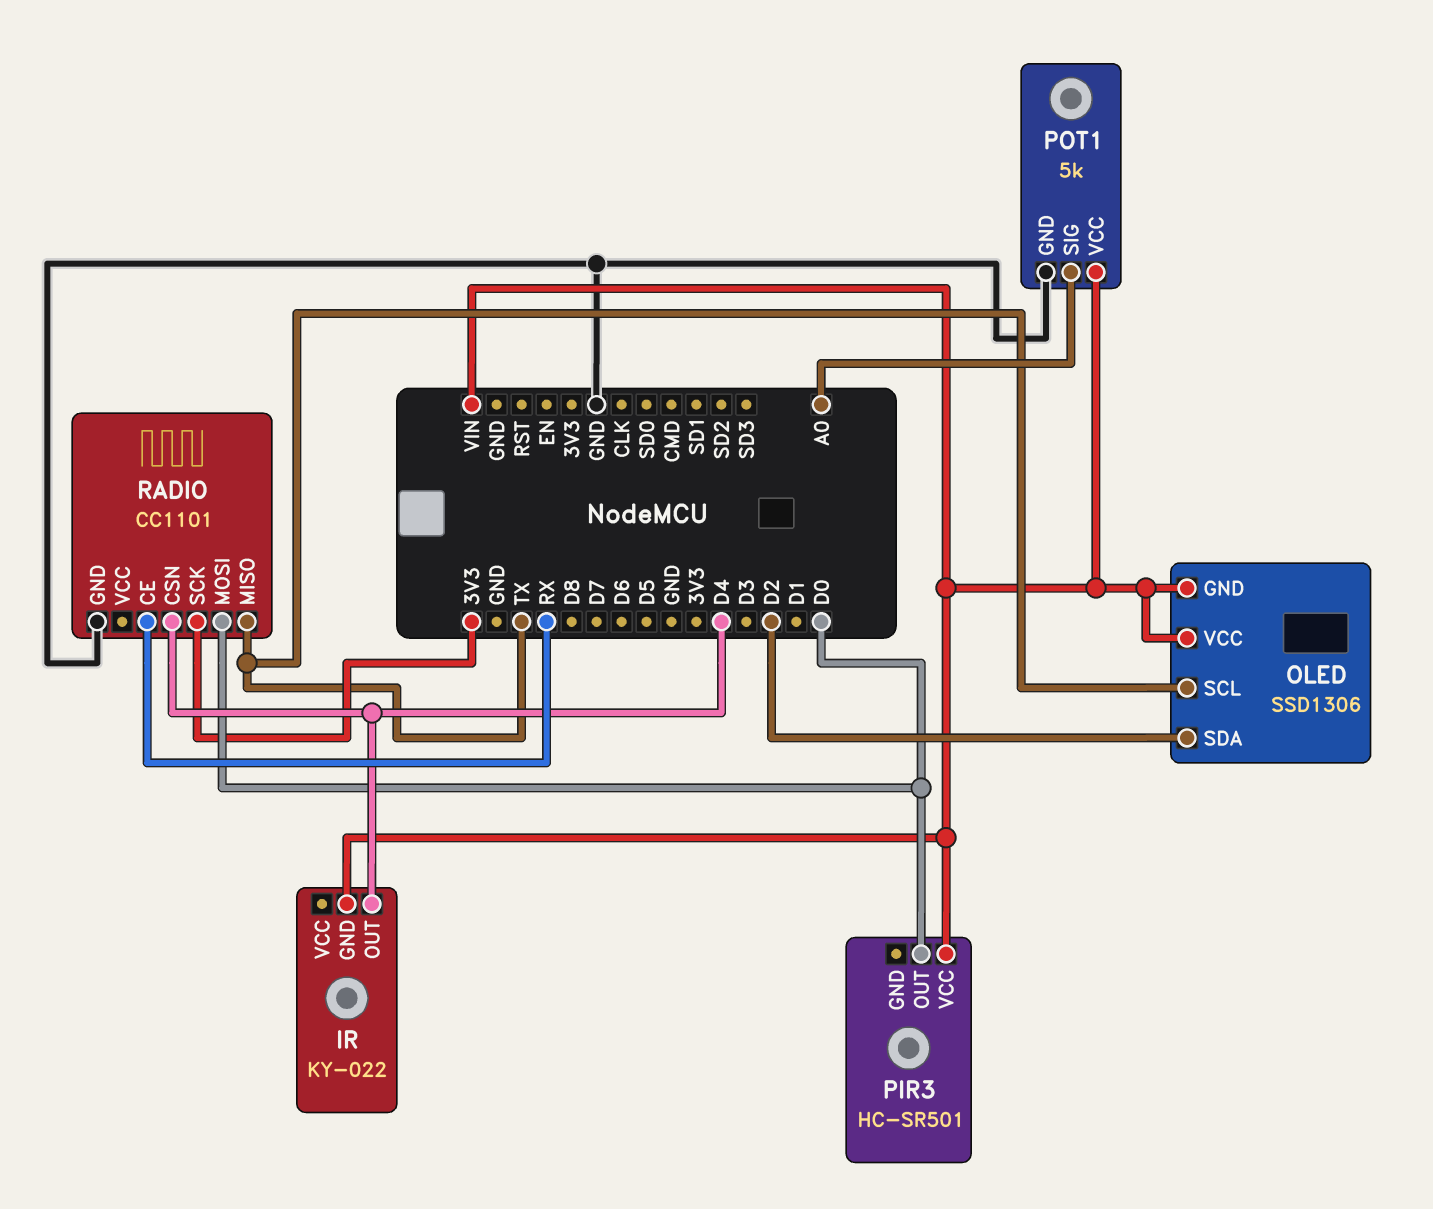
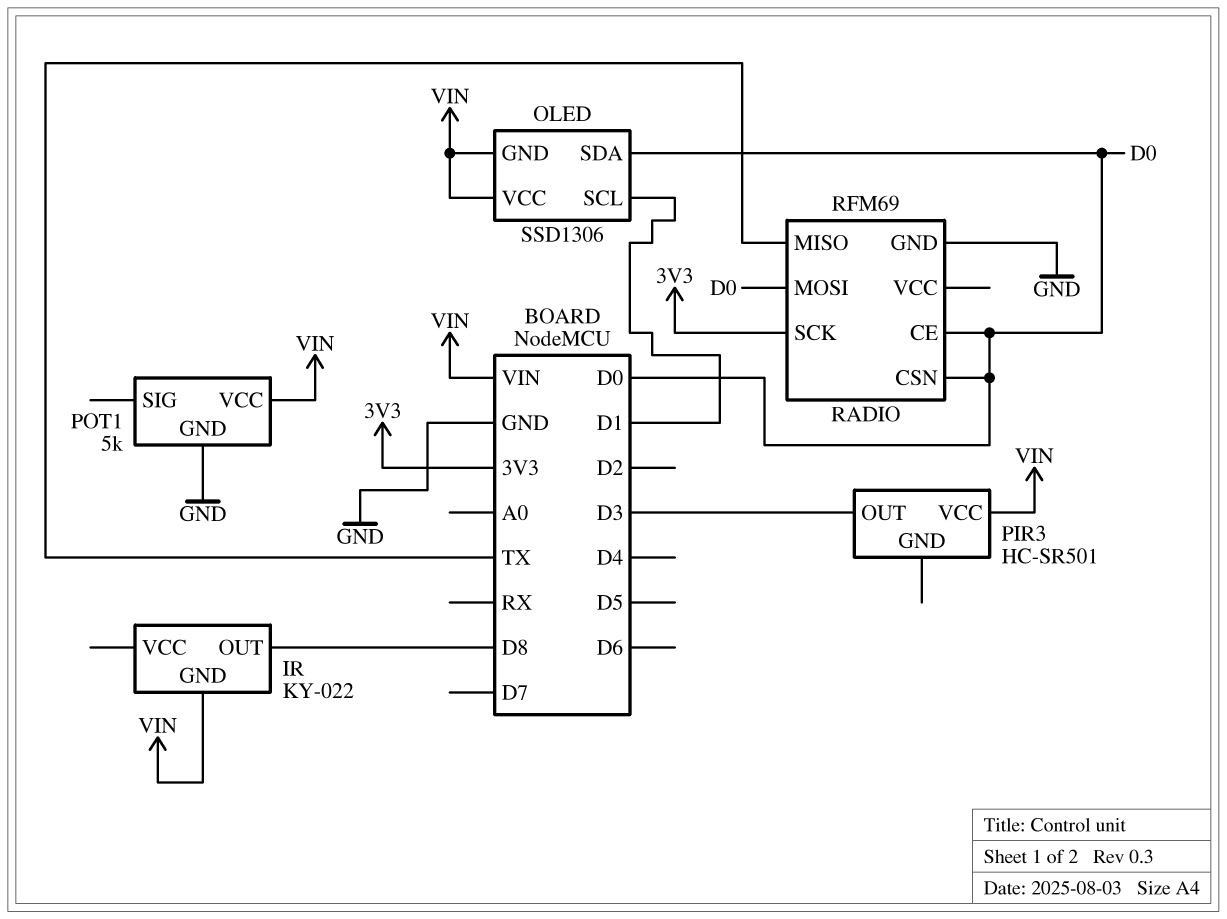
IR pin OUT: D4 -> D8
OLED pin SCL: TX -> D1
OLED pin SDA: D2 -> D0
PIR3 pin OUT: D0 -> D3
POT1 pin SIG: A0 -> none
RADIO: CC1101 -> RFM69
RADIO pin CE: RX -> D0
RADIO pin CSN: D4 -> D0

